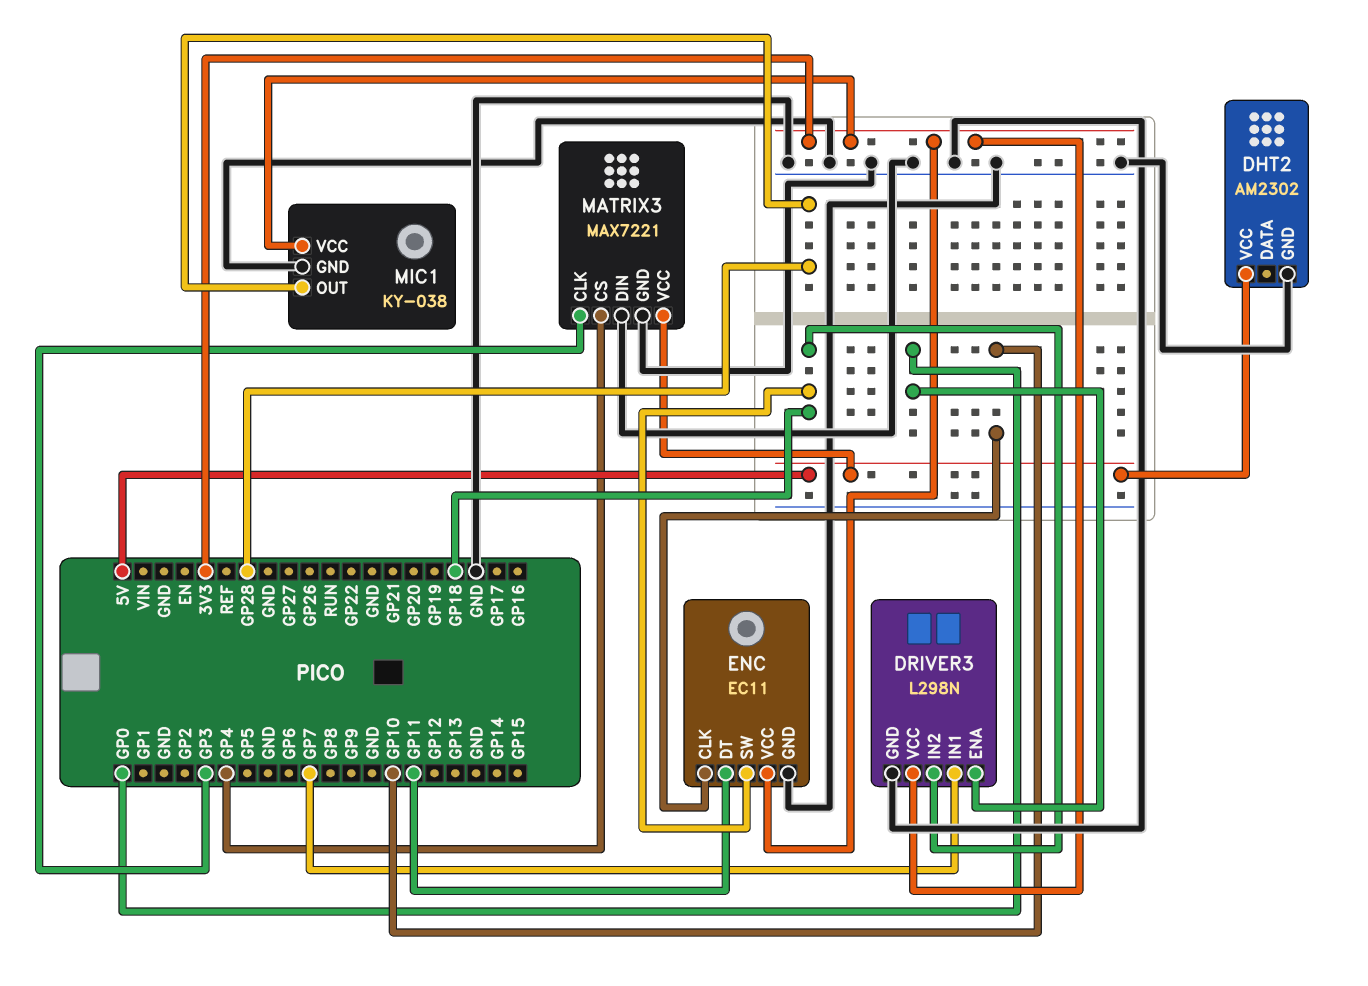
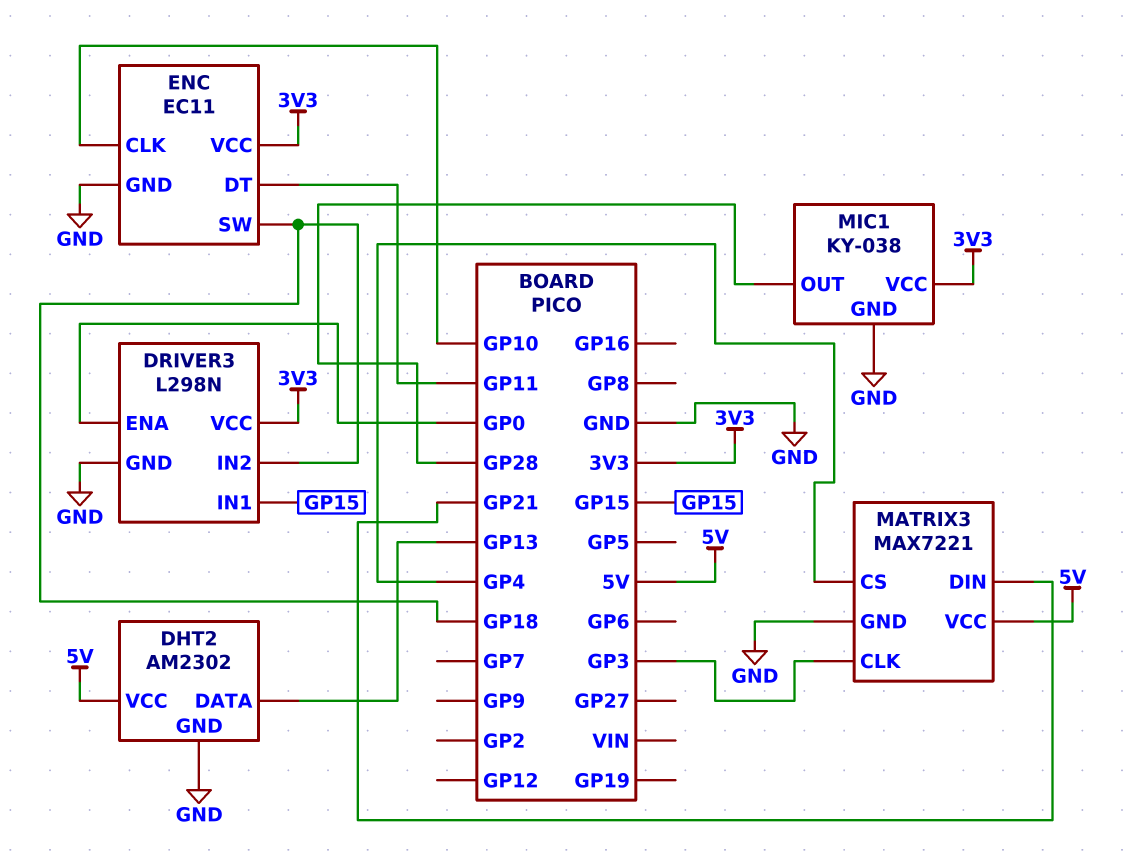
DHT2 pin DATA: none -> GP13
DRIVER3 pin IN1: GP7 -> GP15
MATRIX3 pin DIN: GND -> GP21

